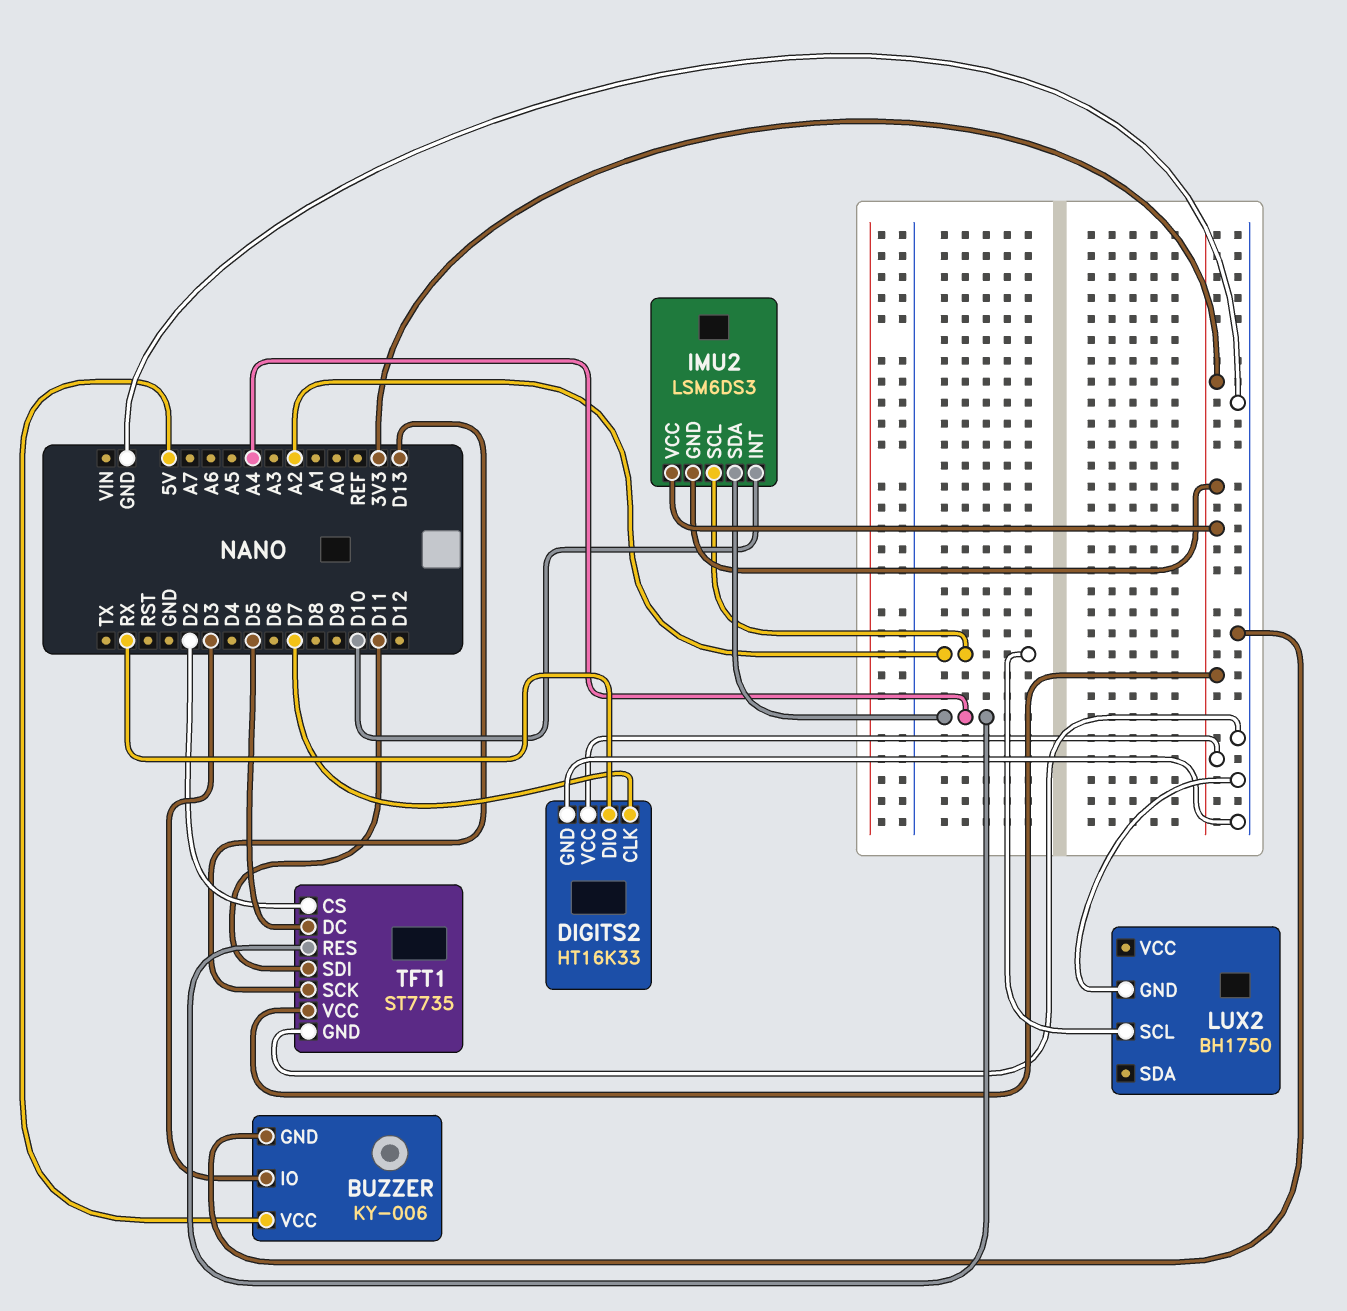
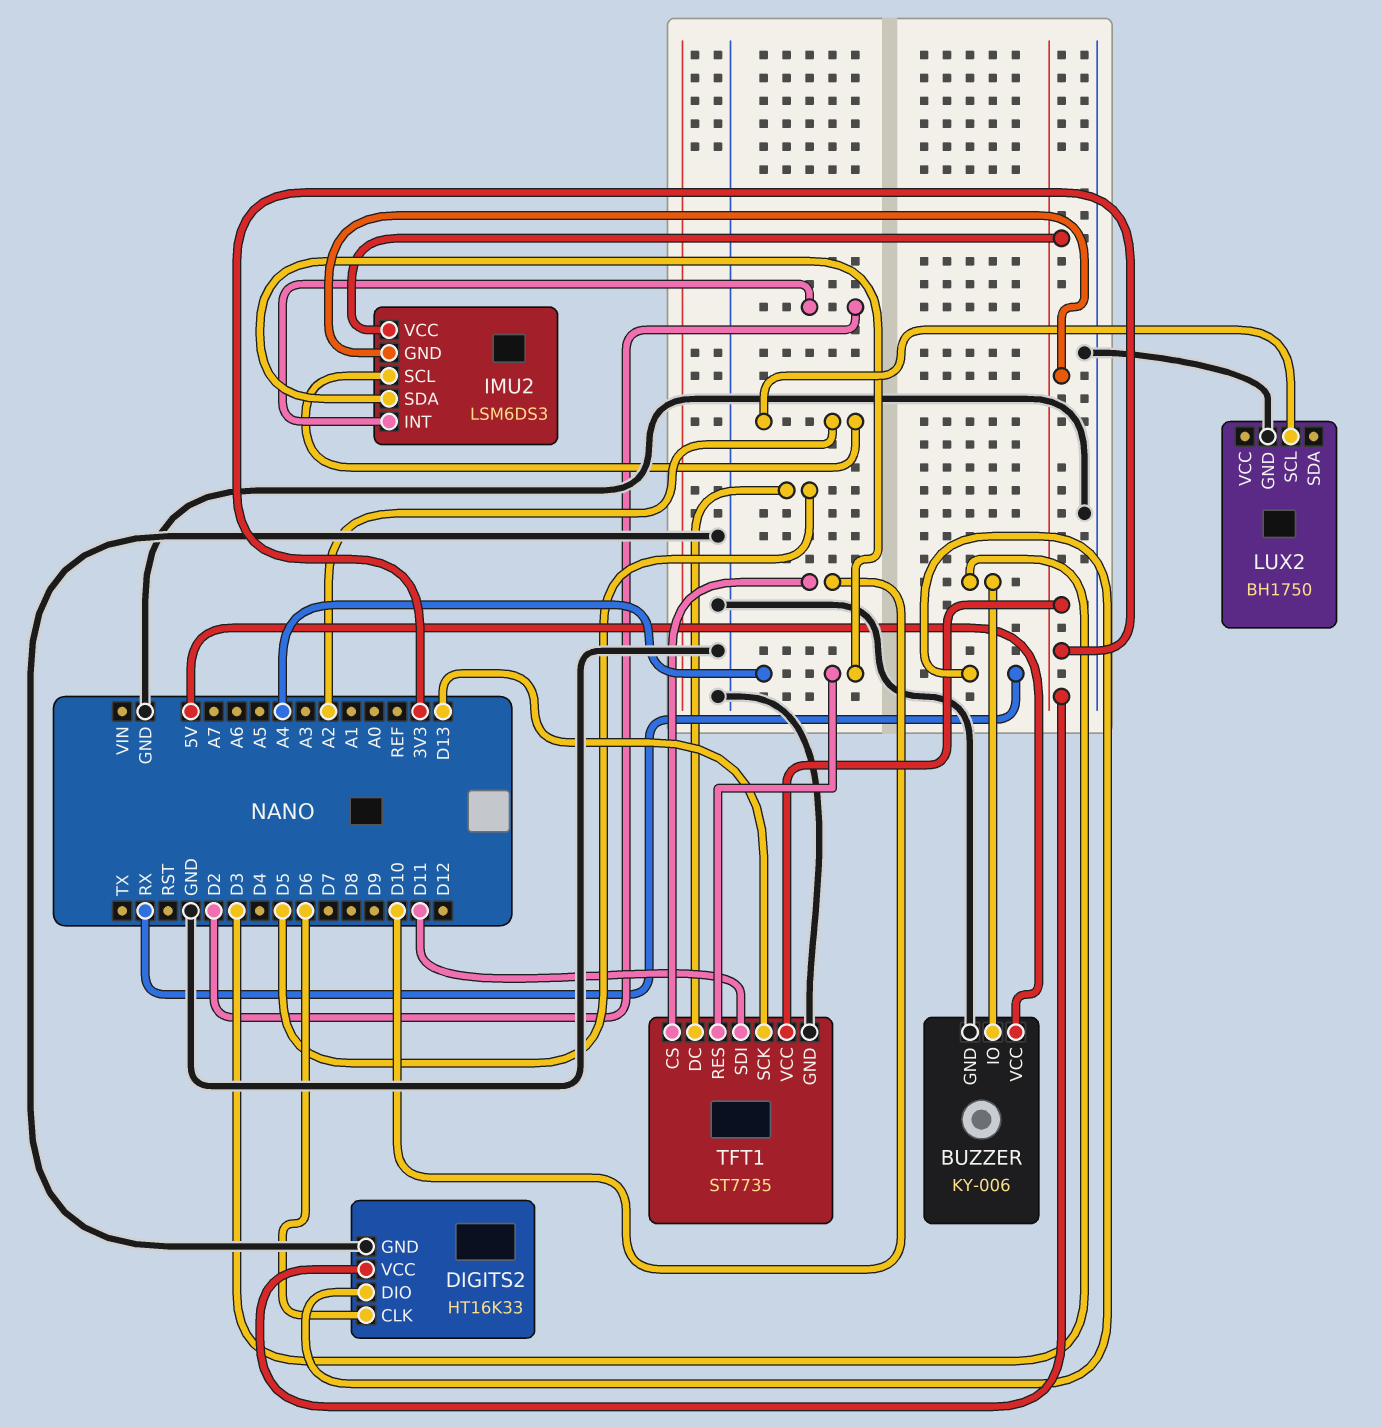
DIGITS2 pin CLK: D7 -> D6
IMU2 pin INT: D10 -> D2
TFT1 pin CS: D2 -> D10

